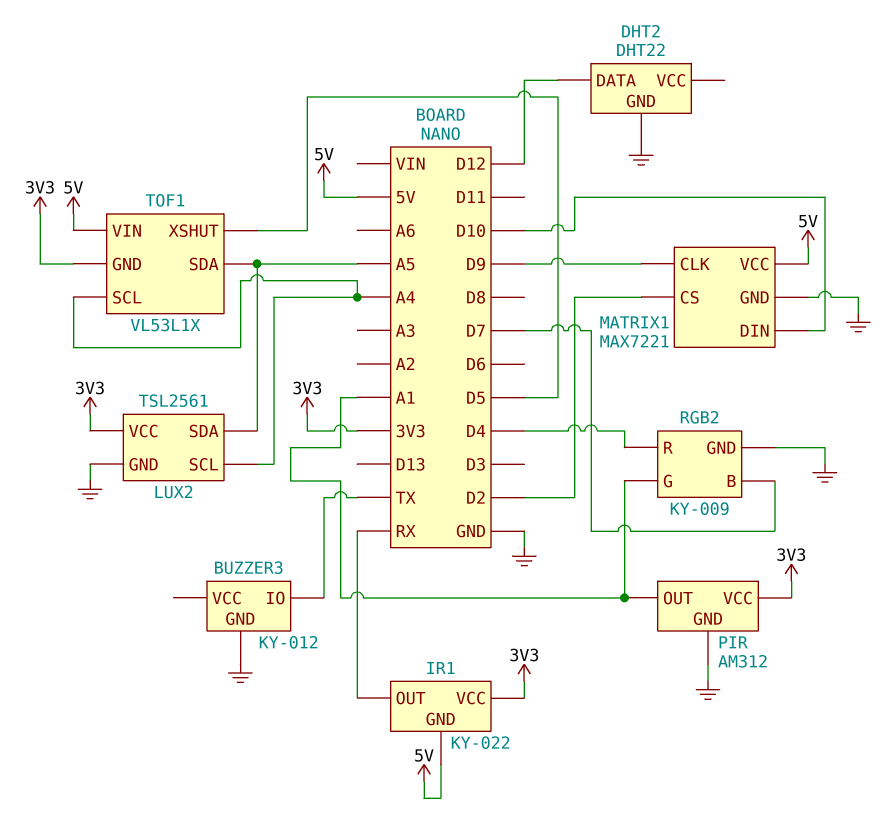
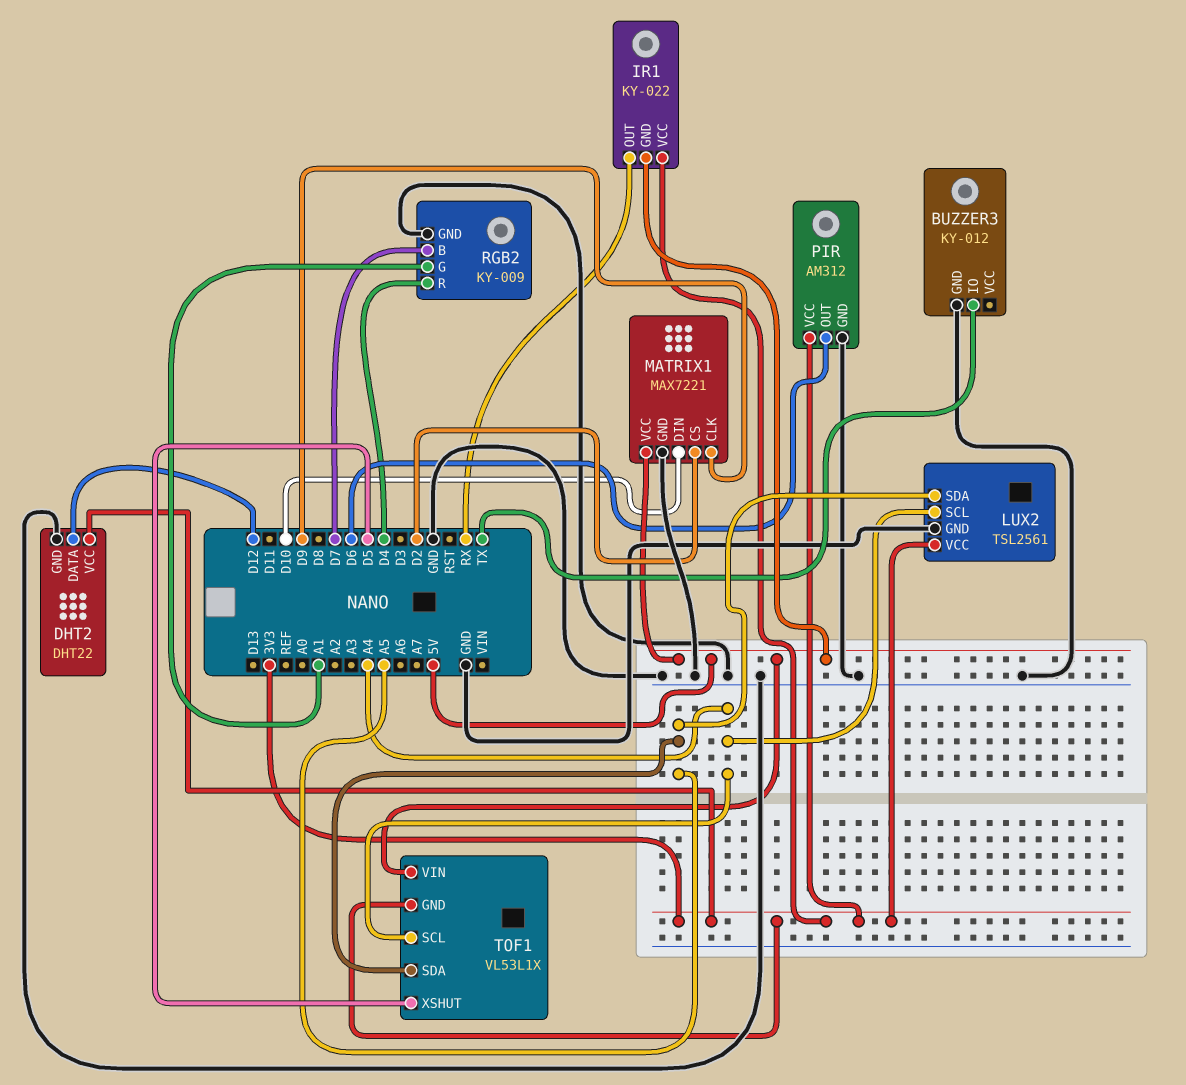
DHT2 pin VCC: none -> 3V3
PIR pin OUT: A1 -> D6

